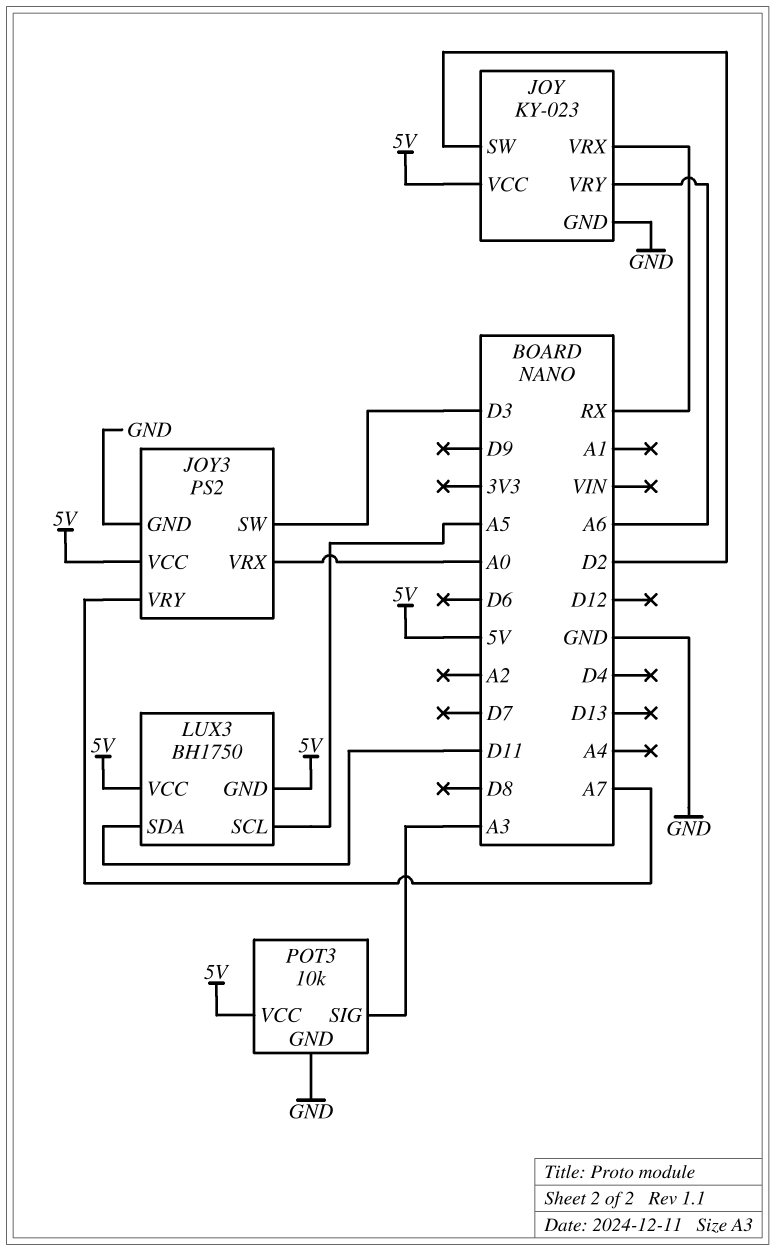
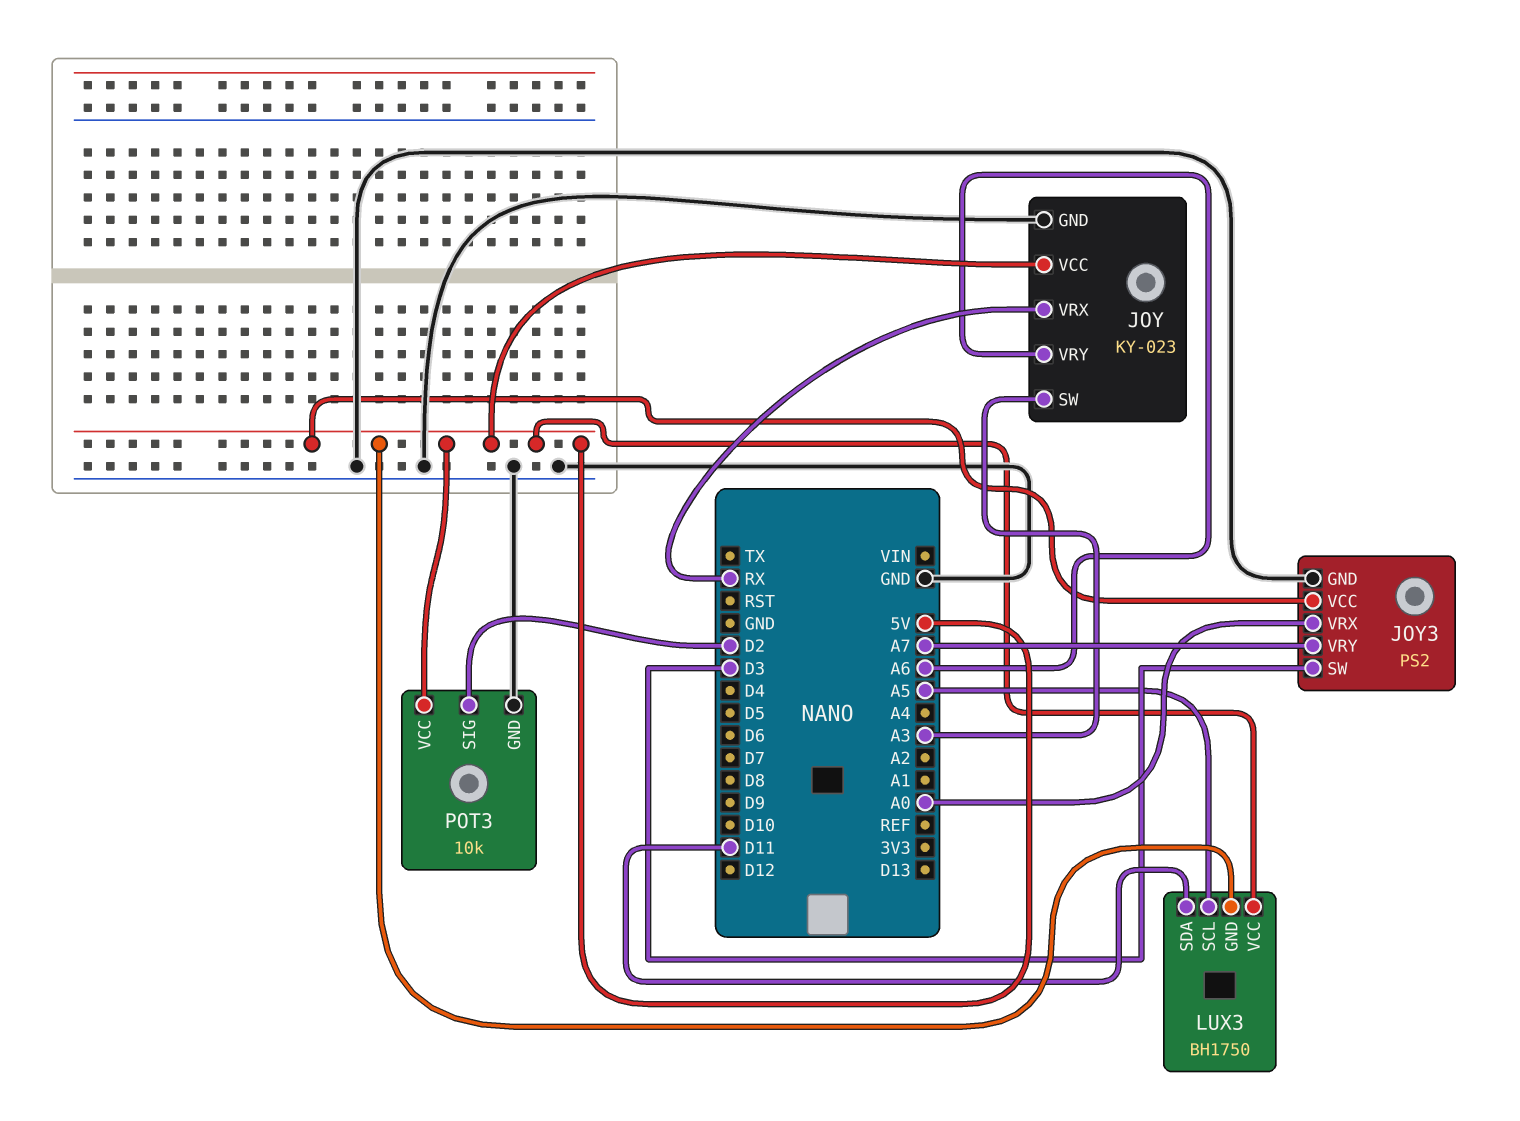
JOY pin SW: D2 -> A3
POT3 pin SIG: A3 -> D2

